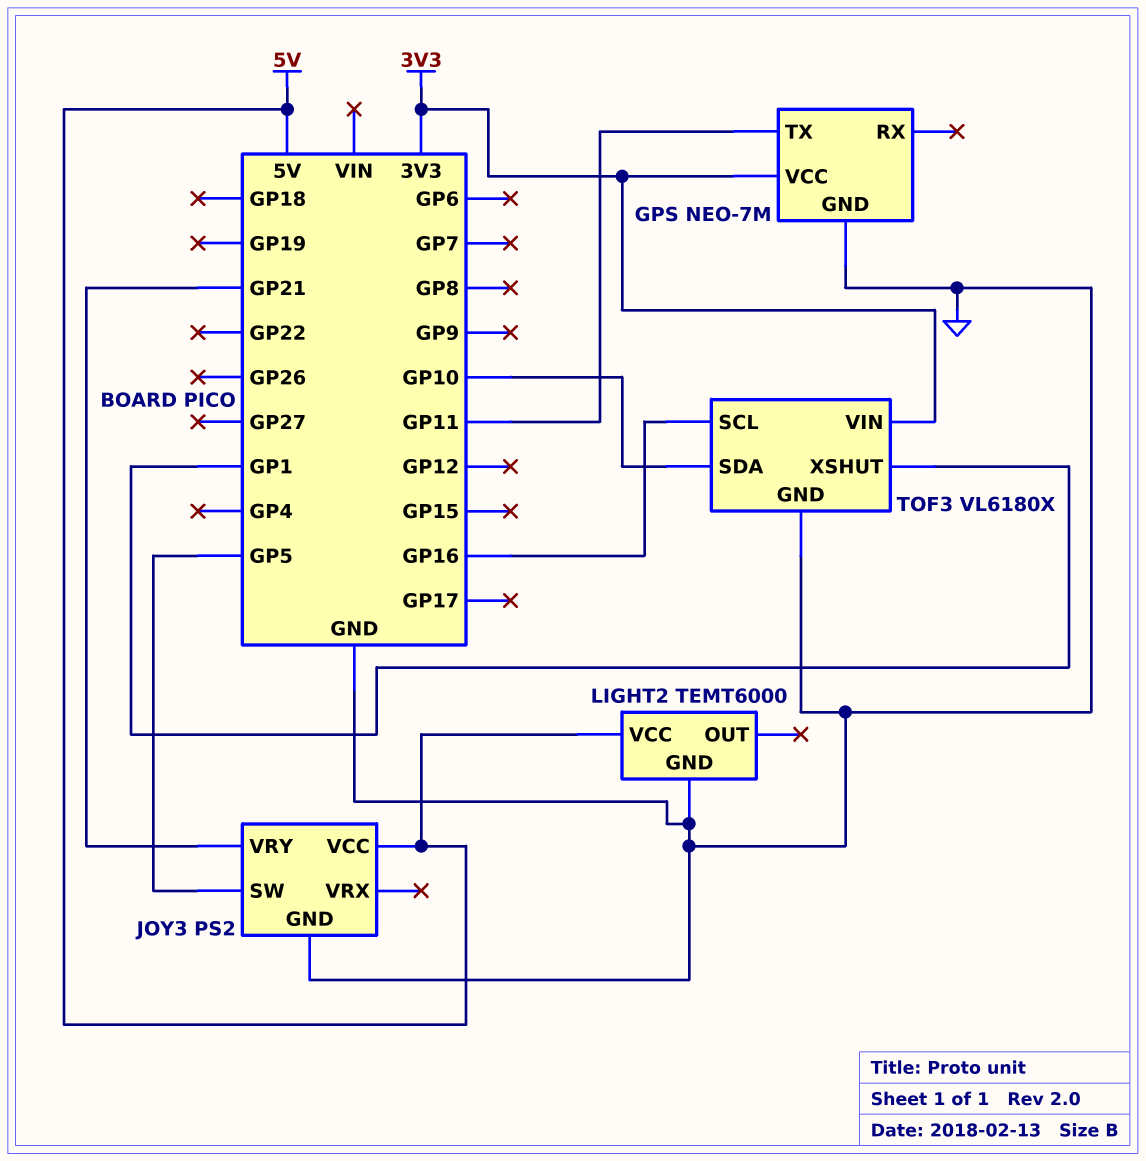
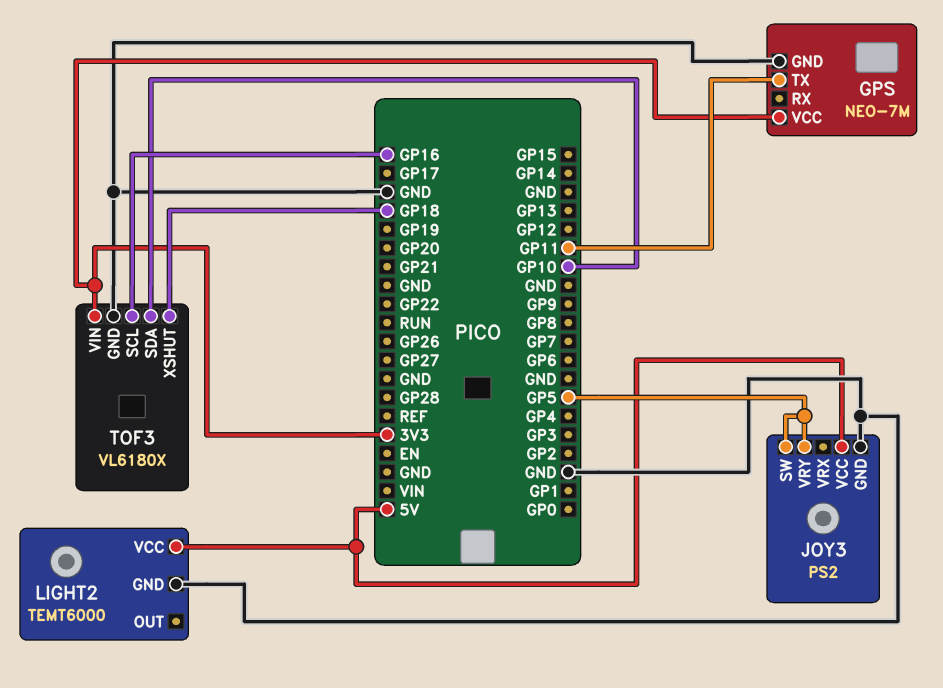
JOY3 pin VRY: GP21 -> GP5
TOF3 pin XSHUT: GP1 -> GP18

